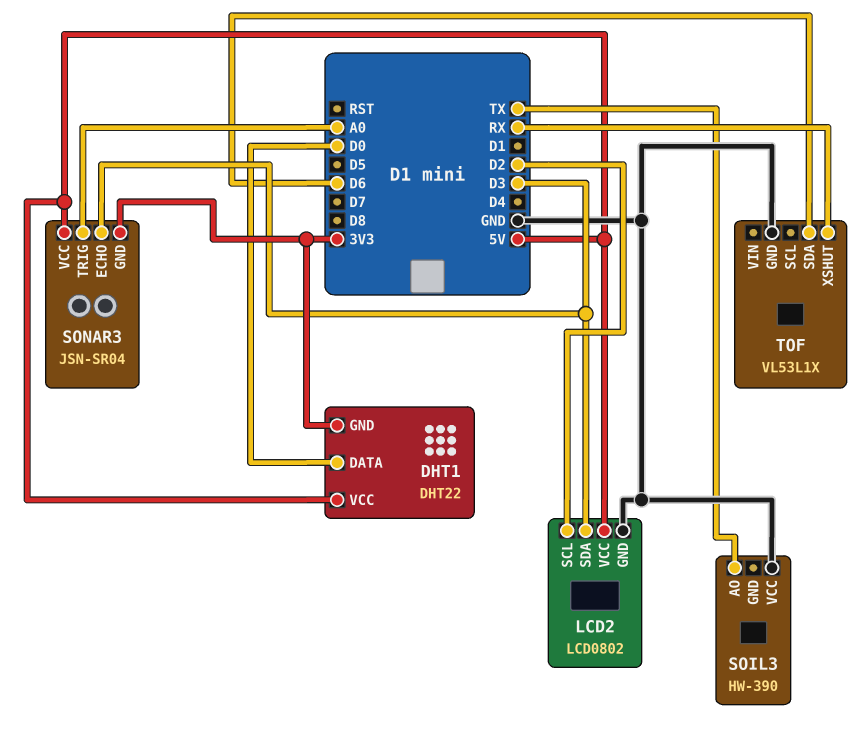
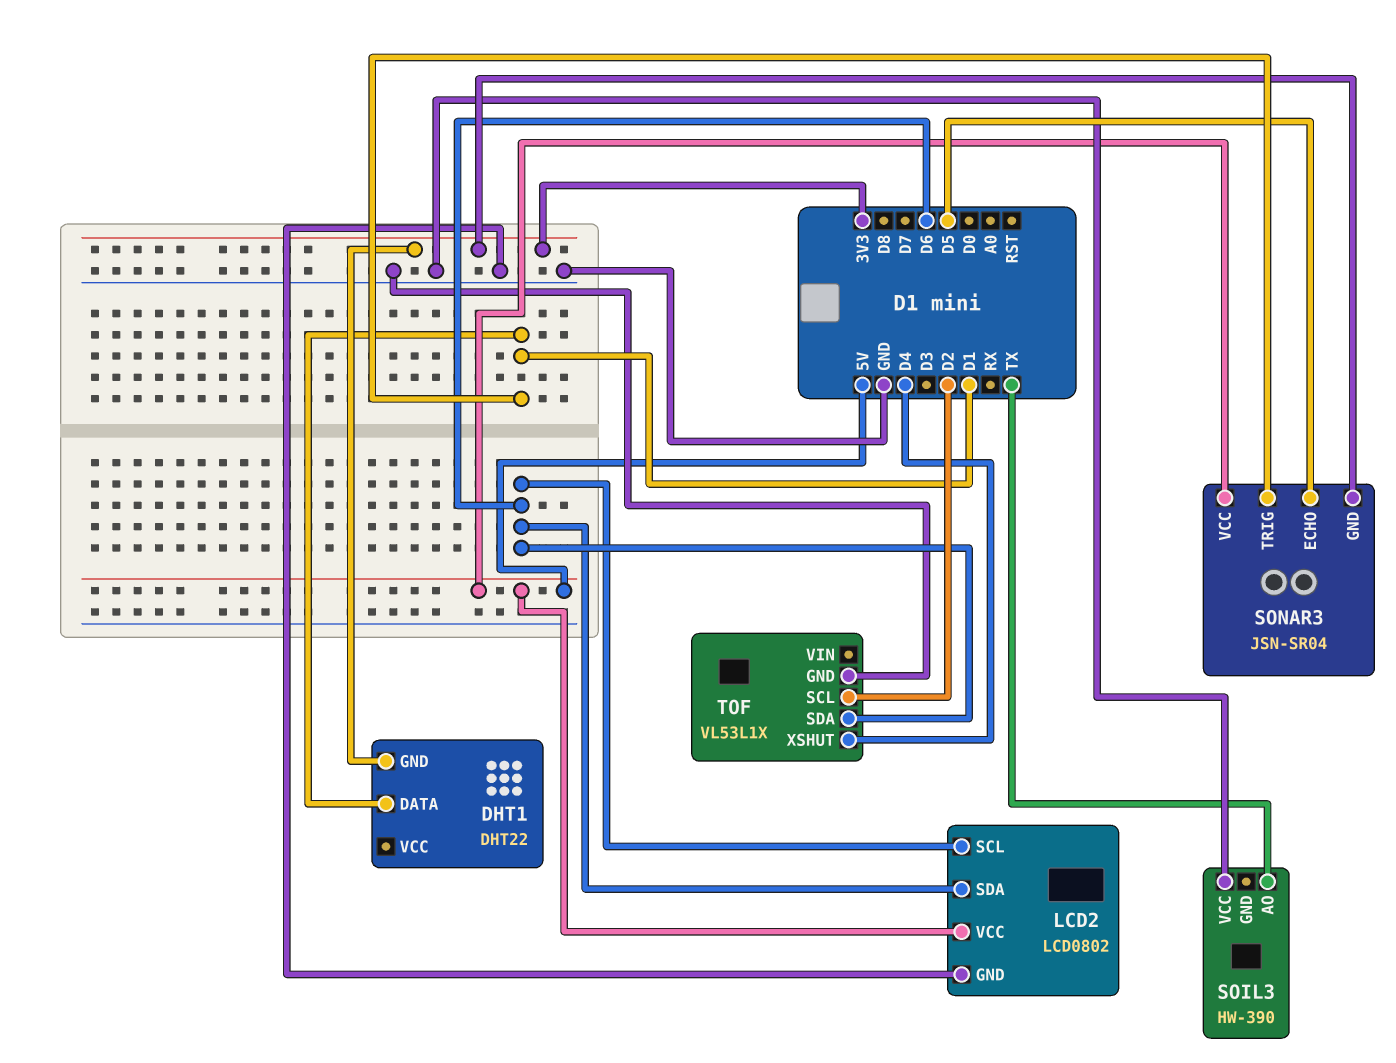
DHT1 pin DATA: D0 -> D1
DHT1 pin VCC: 5V -> none
LCD2 pin SCL: D2 -> D6
LCD2 pin SDA: D3 -> D6
SONAR3 pin ECHO: D3 -> D5
SONAR3 pin TRIG: A0 -> D1
TOF pin SCL: none -> D2
TOF pin XSHUT: RX -> D4

